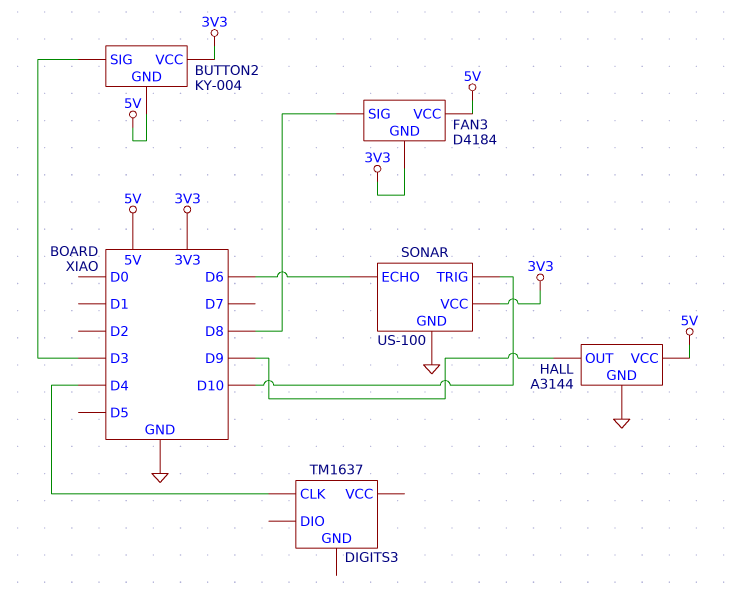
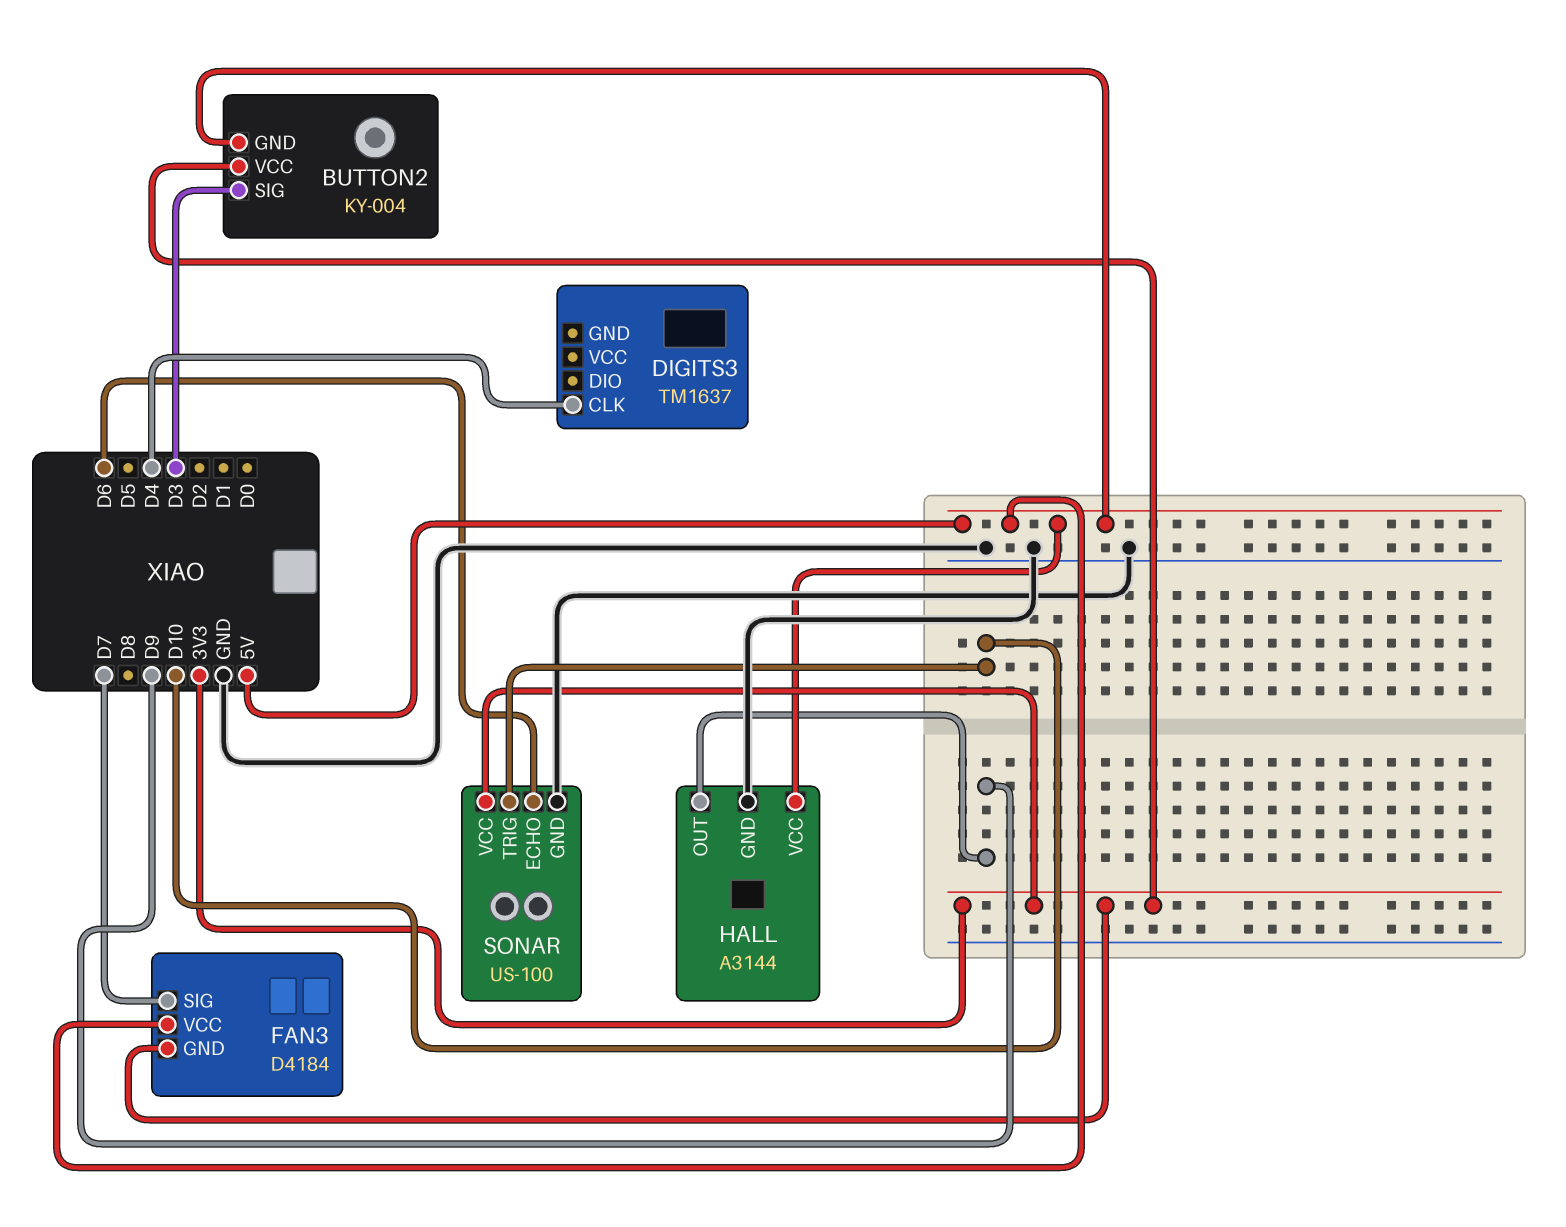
FAN3 pin SIG: D8 -> D7

